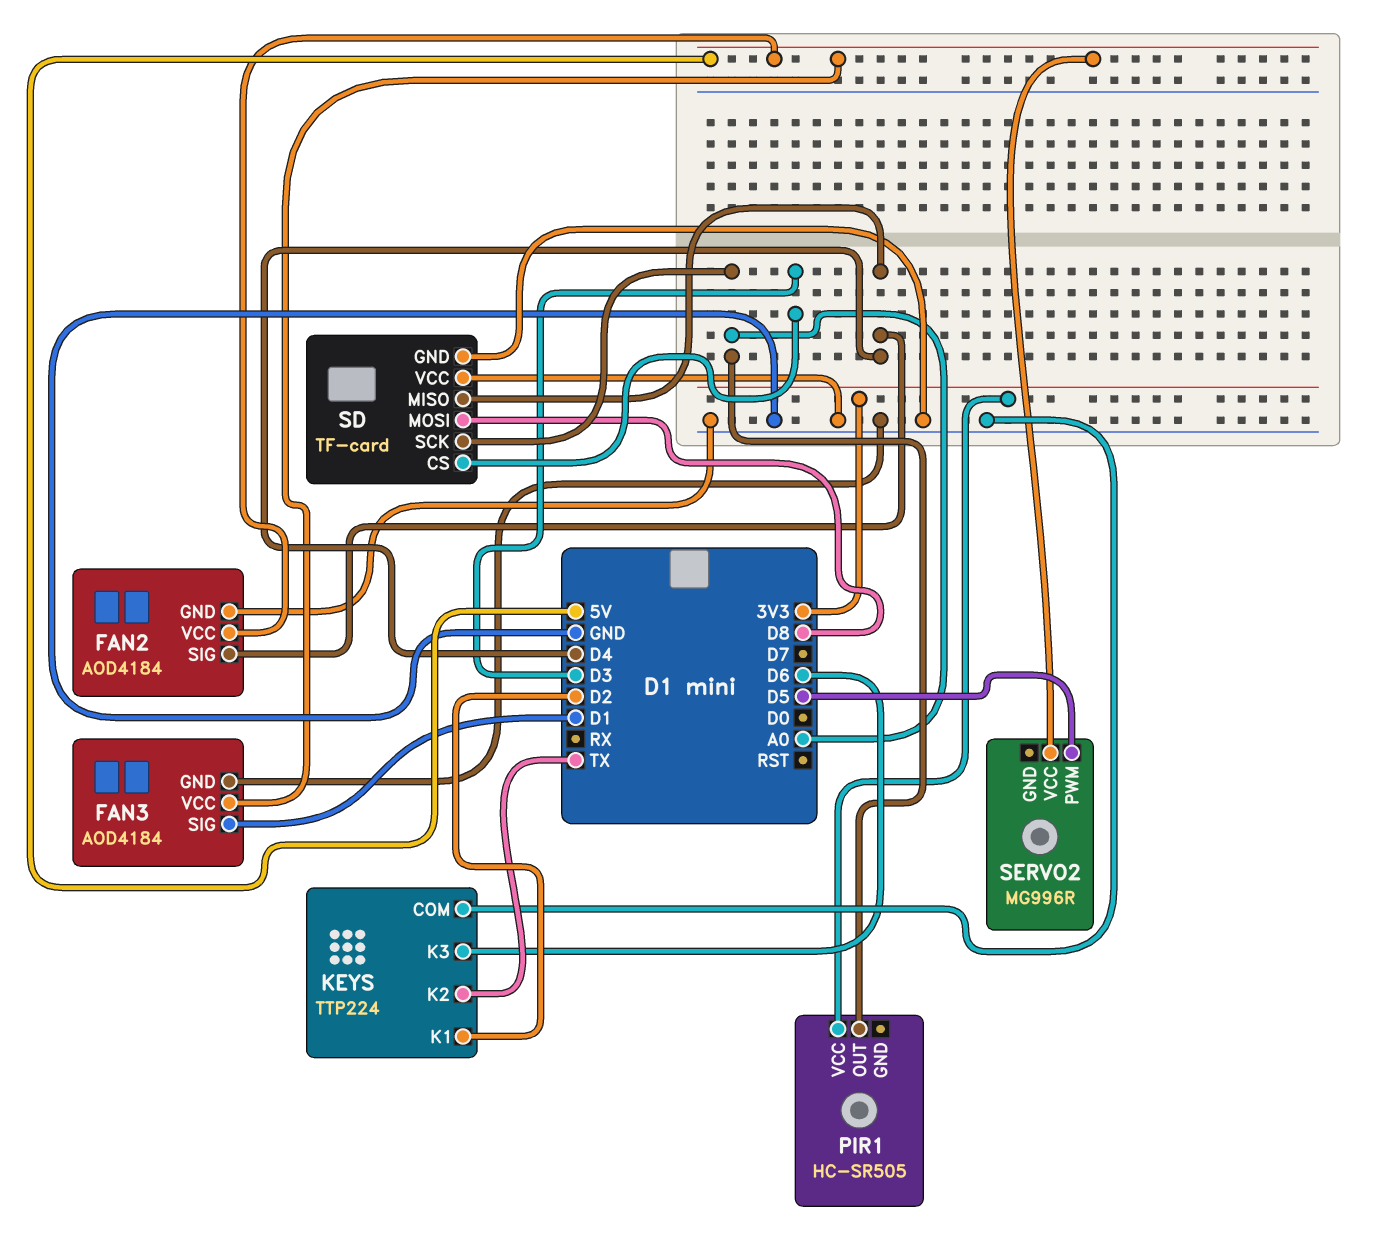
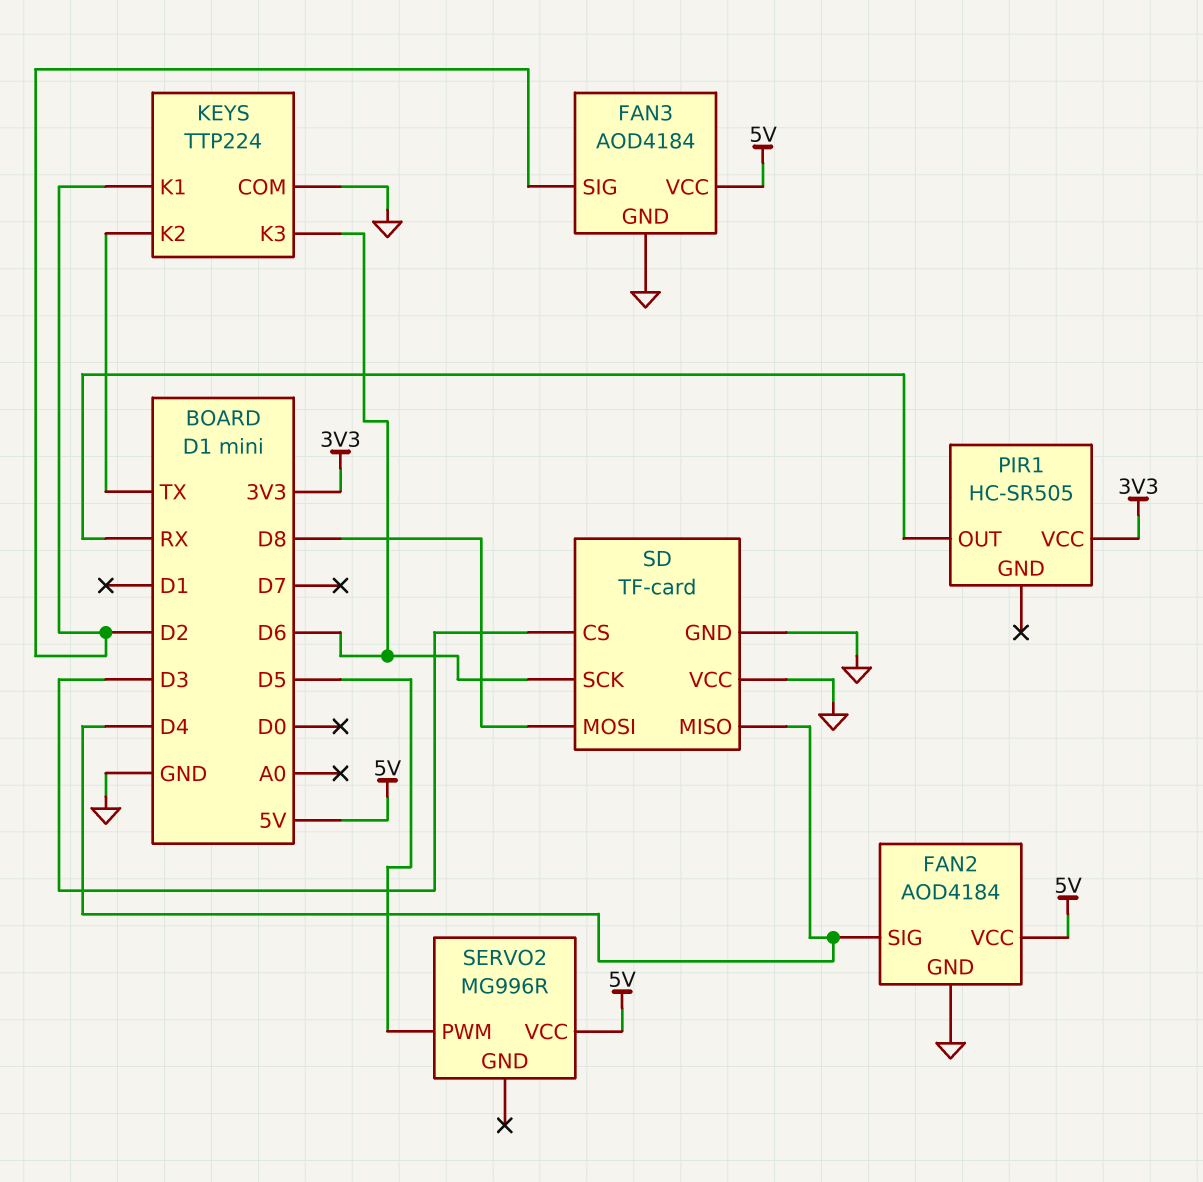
FAN3 pin SIG: D1 -> D2
PIR1 pin OUT: A0 -> RX
SD pin SCK: A0 -> D6

